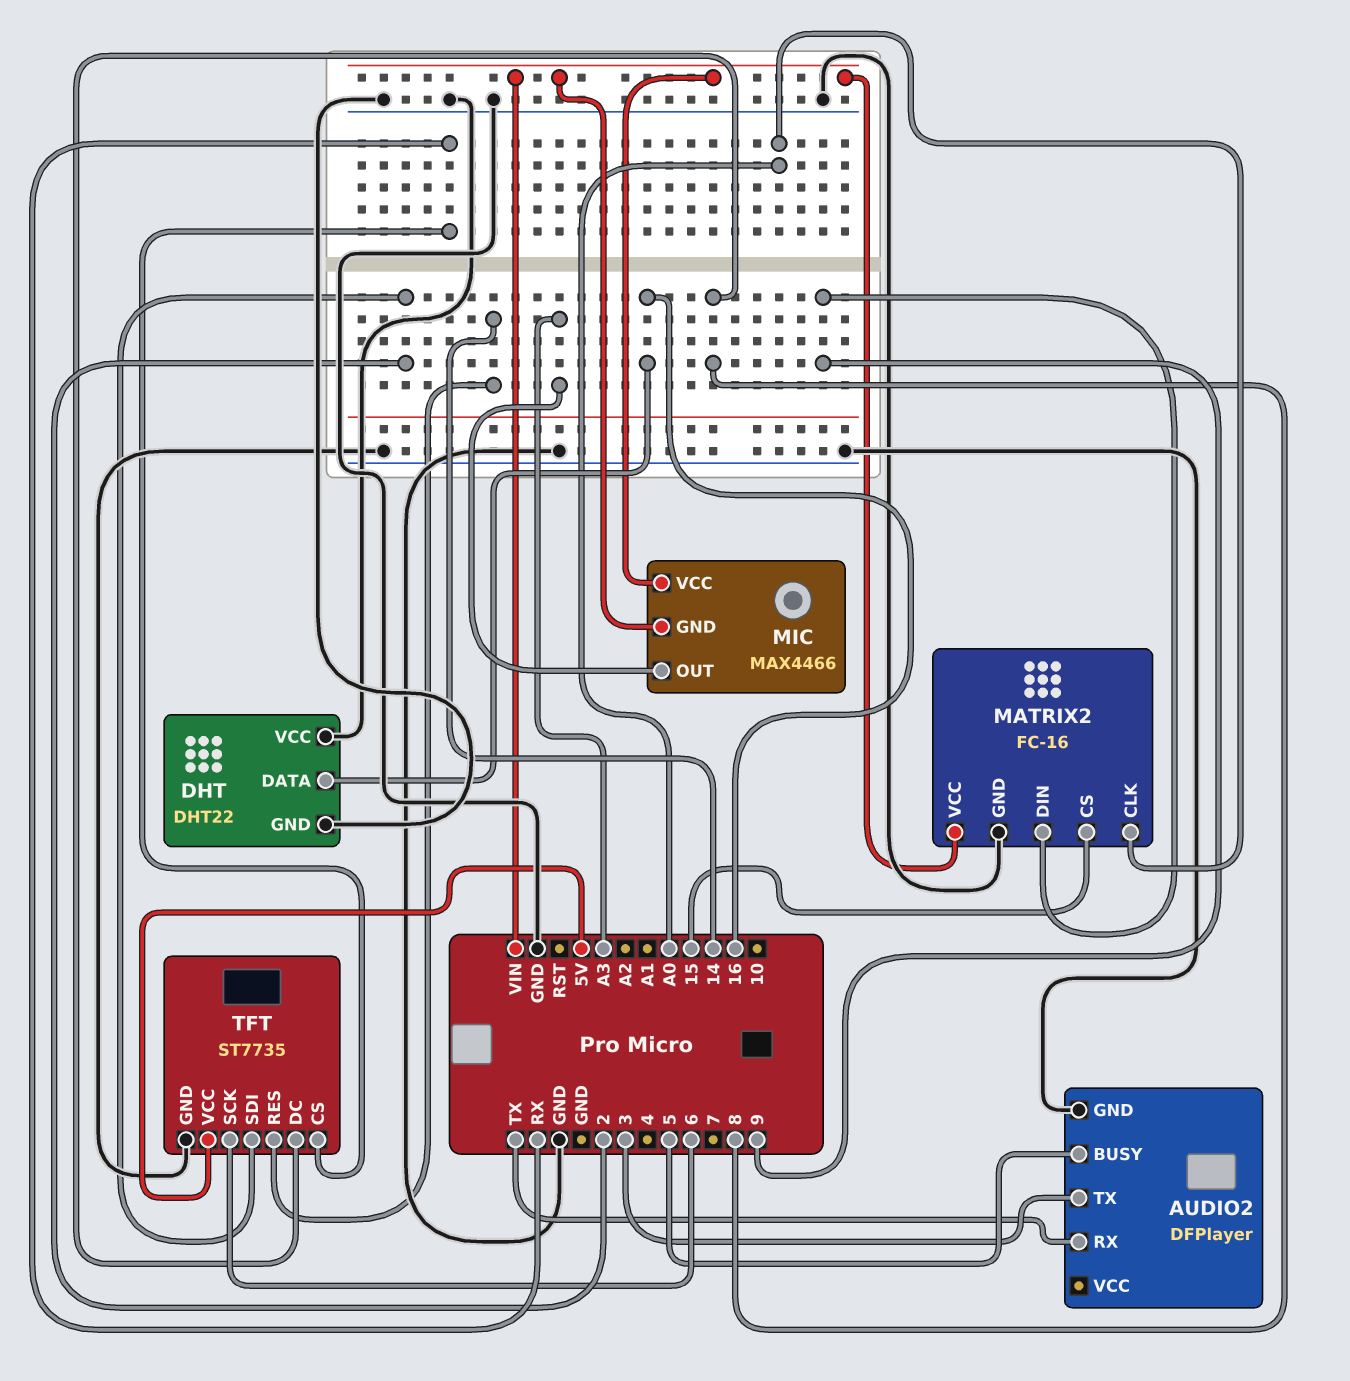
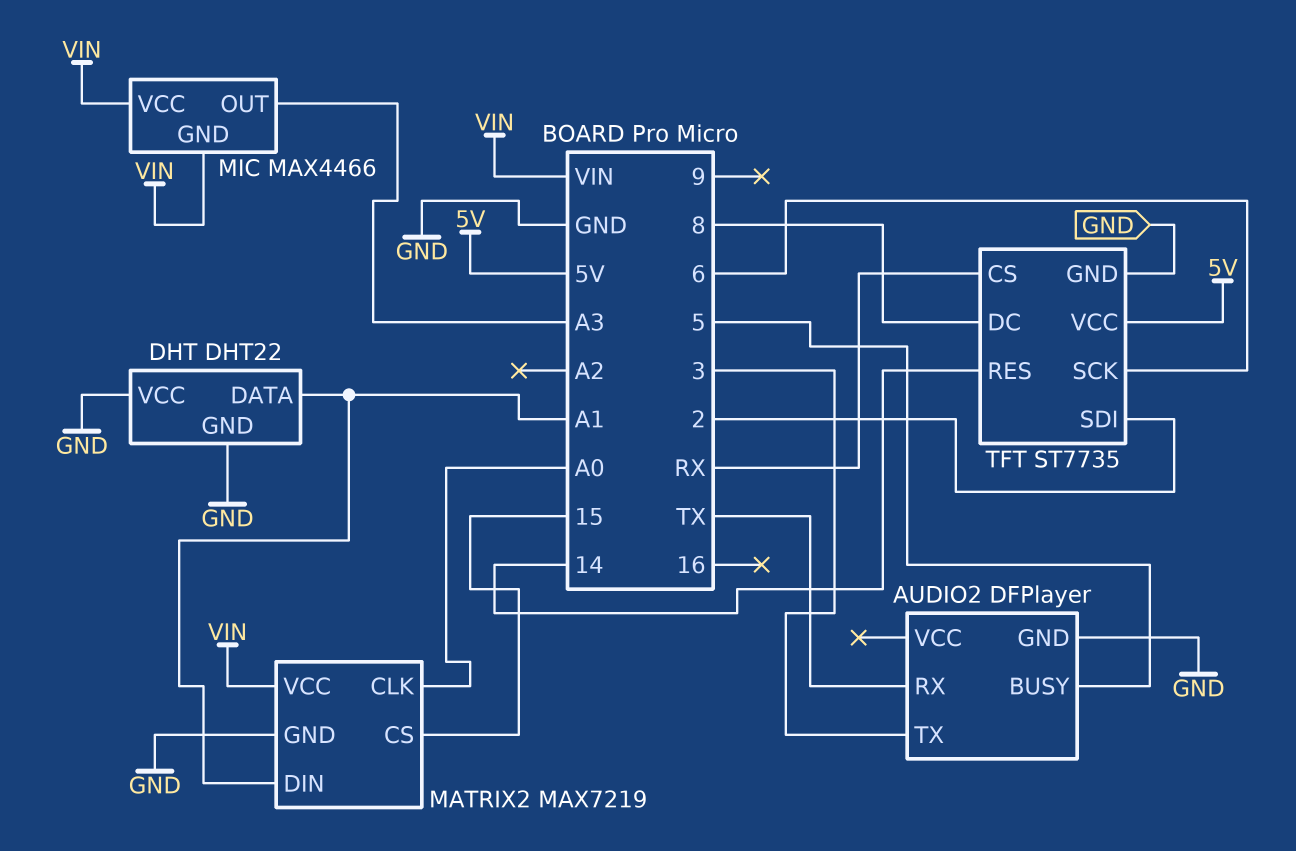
DHT pin DATA: 16 -> A1
MATRIX2: FC-16 -> MAX7219
MATRIX2 pin DIN: 9 -> A1

